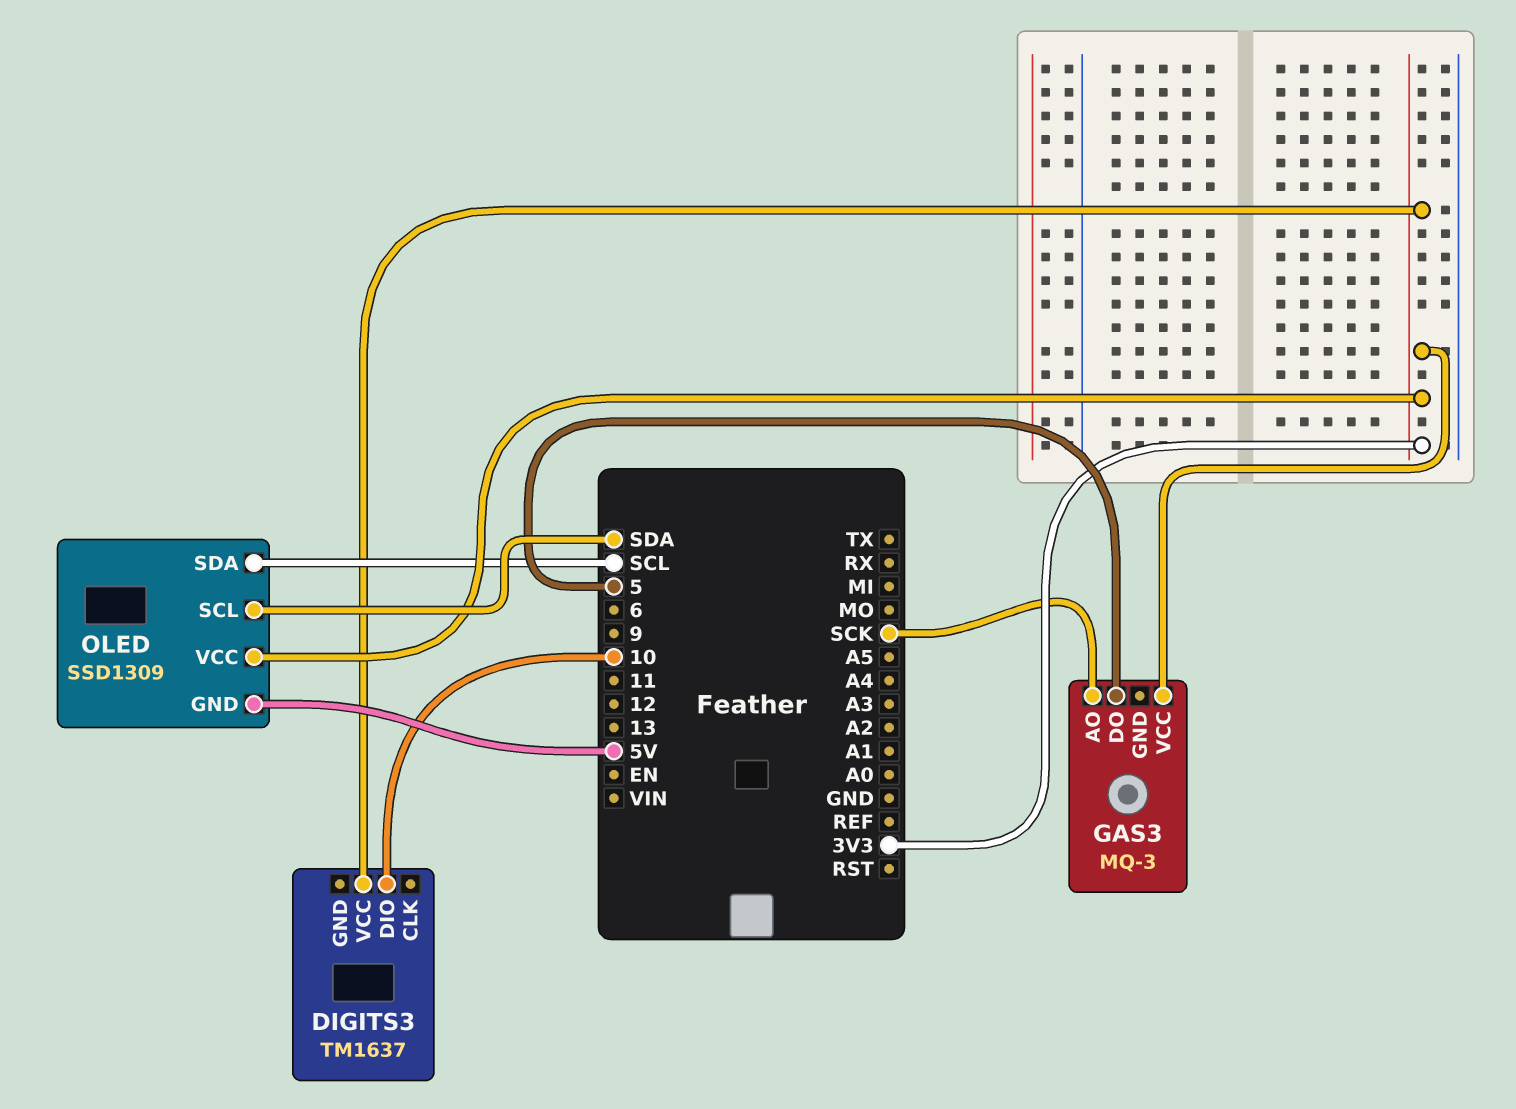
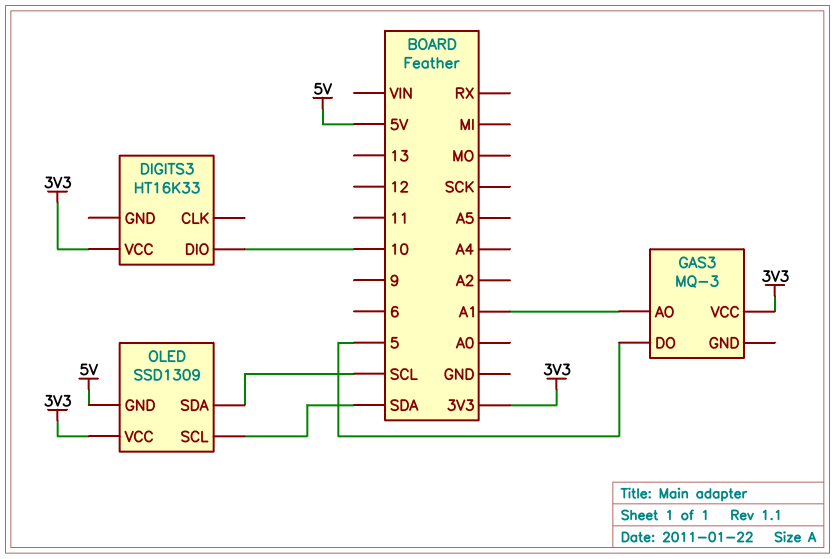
DIGITS3: TM1637 -> HT16K33
GAS3 pin AO: SCK -> A1

